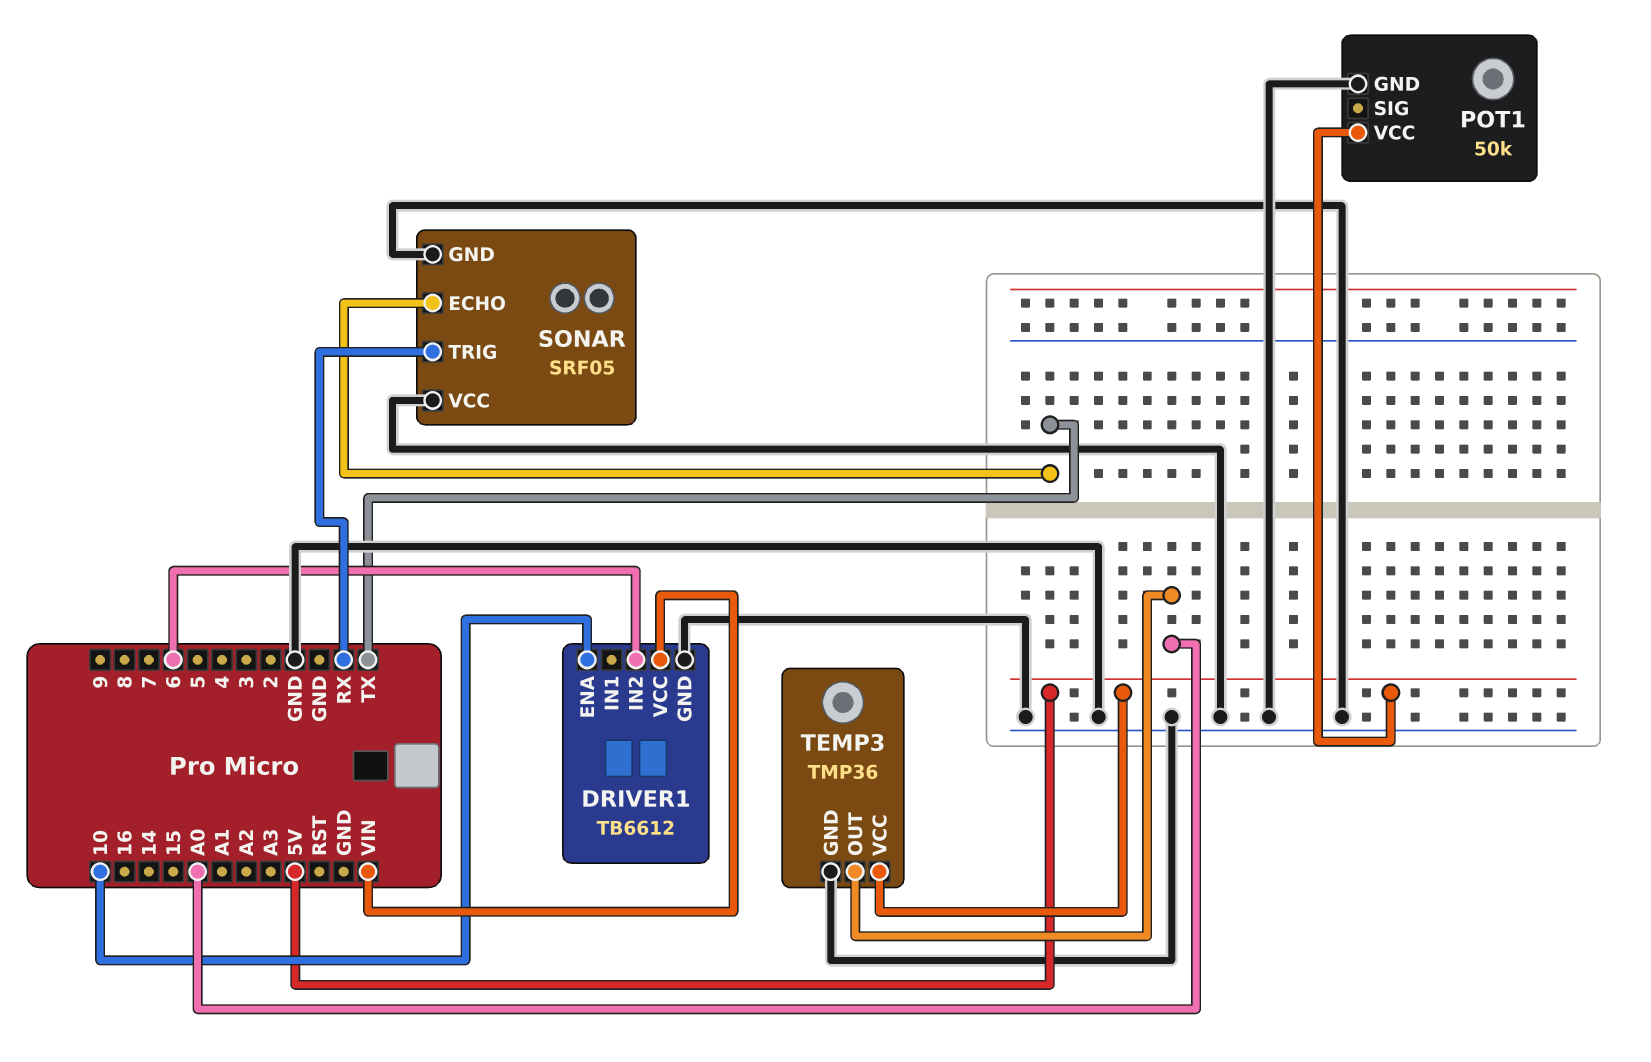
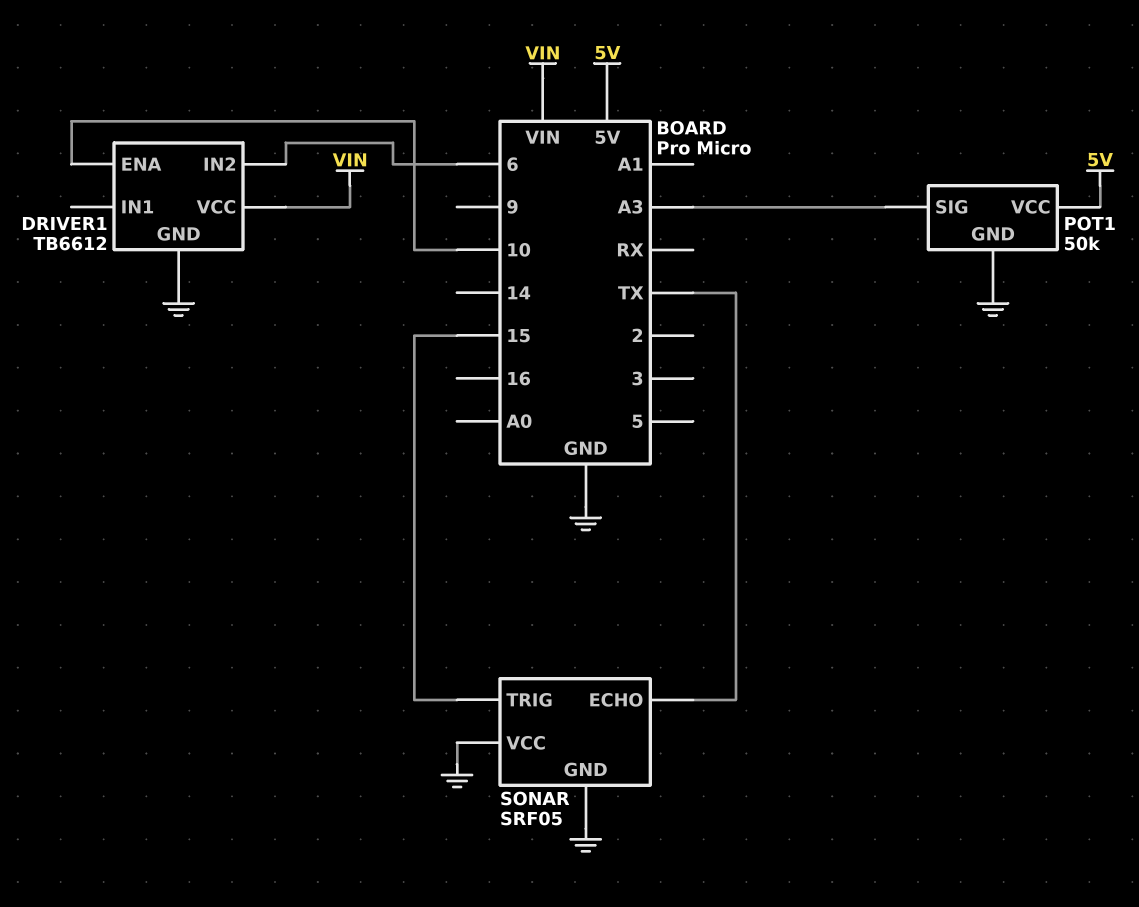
POT1 pin SIG: none -> A3
SONAR pin TRIG: RX -> 15
TEMP3: TMP36 -> none
TEMP3 pin GND: GND -> none
TEMP3 pin OUT: A0 -> none
TEMP3 pin VCC: 5V -> none

